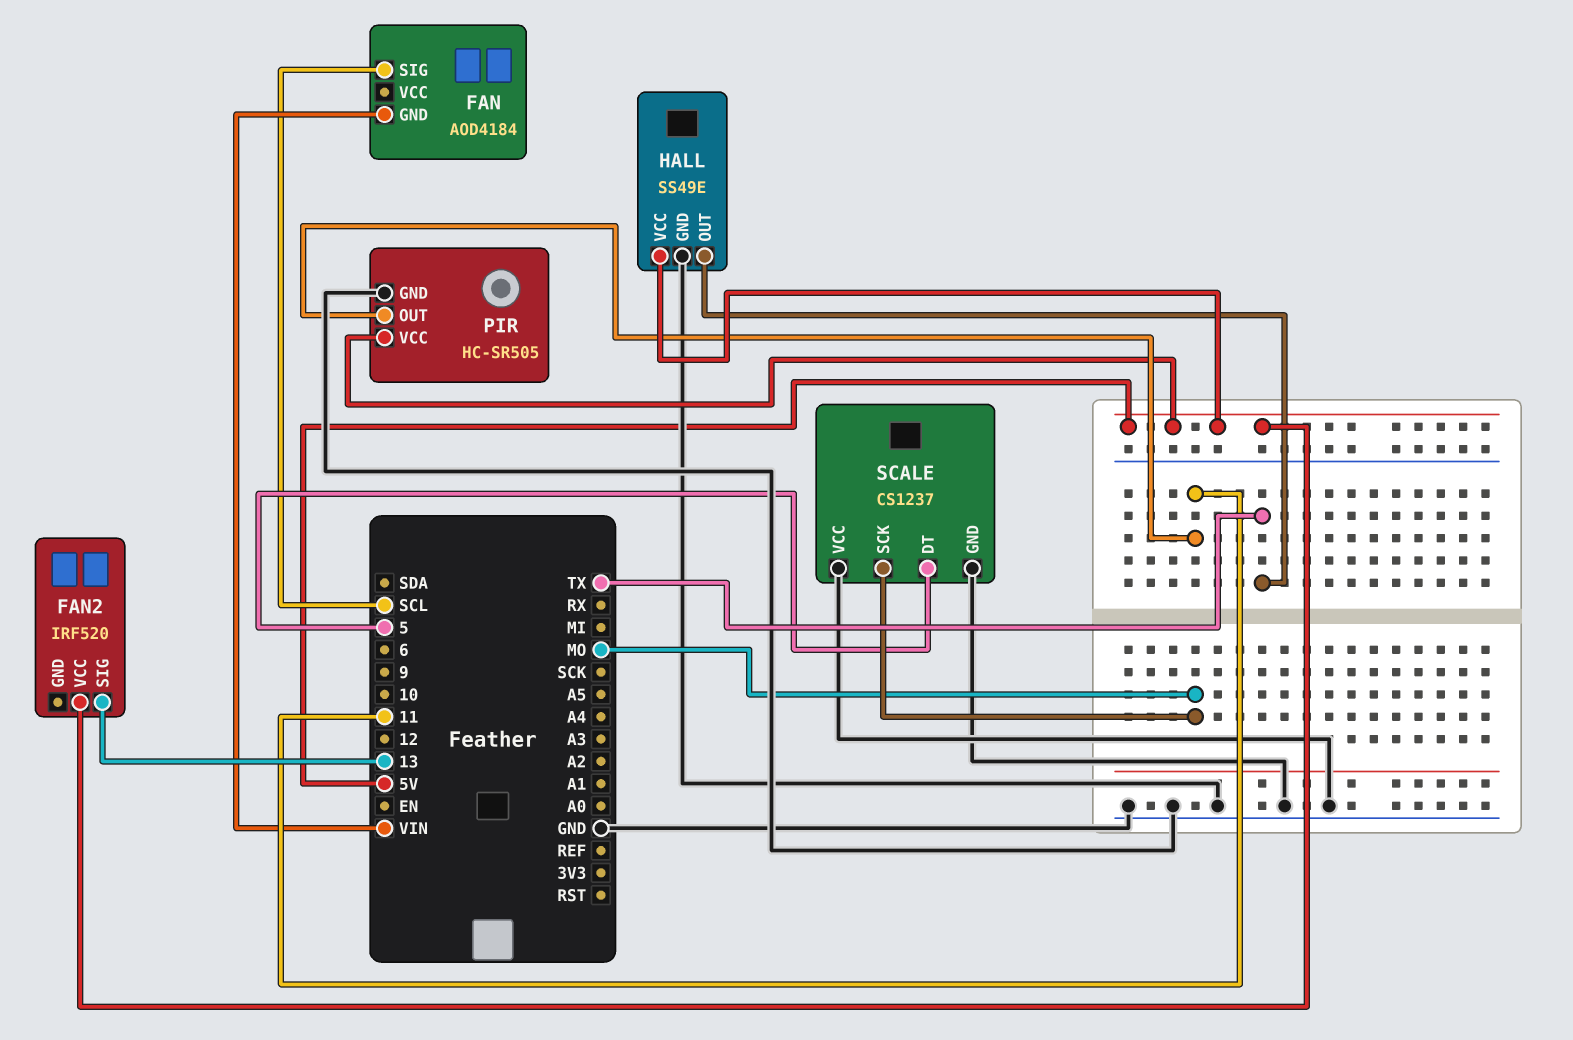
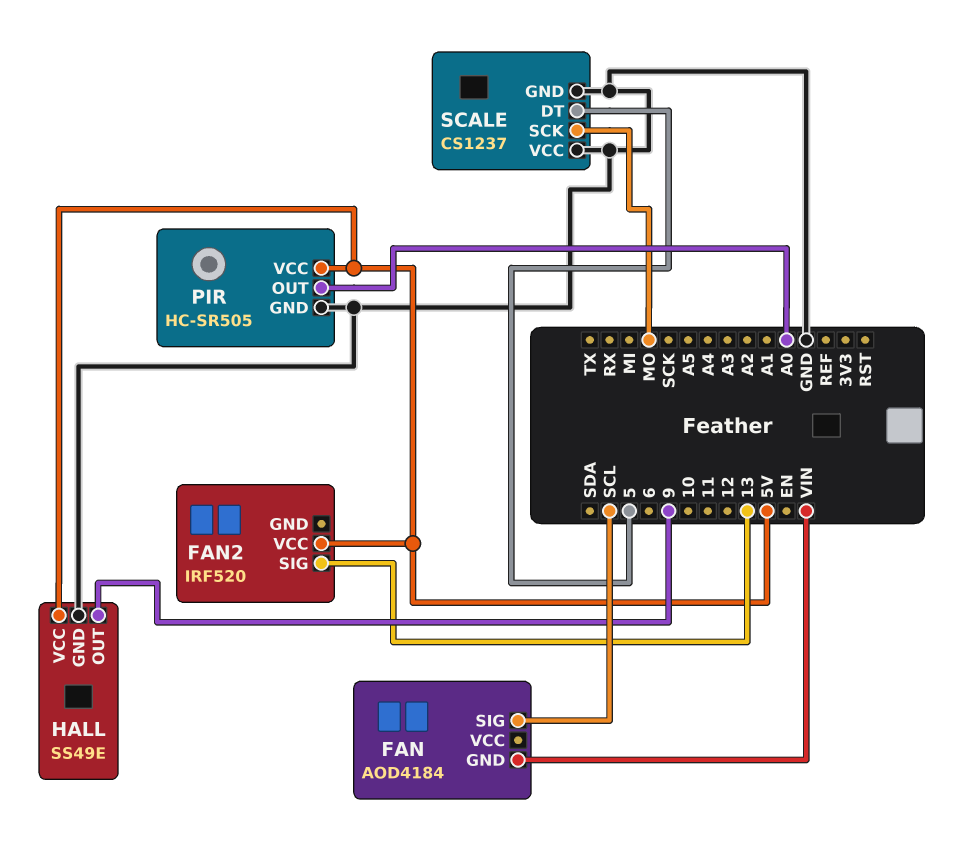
HALL pin OUT: TX -> 9
PIR pin OUT: 11 -> A0

